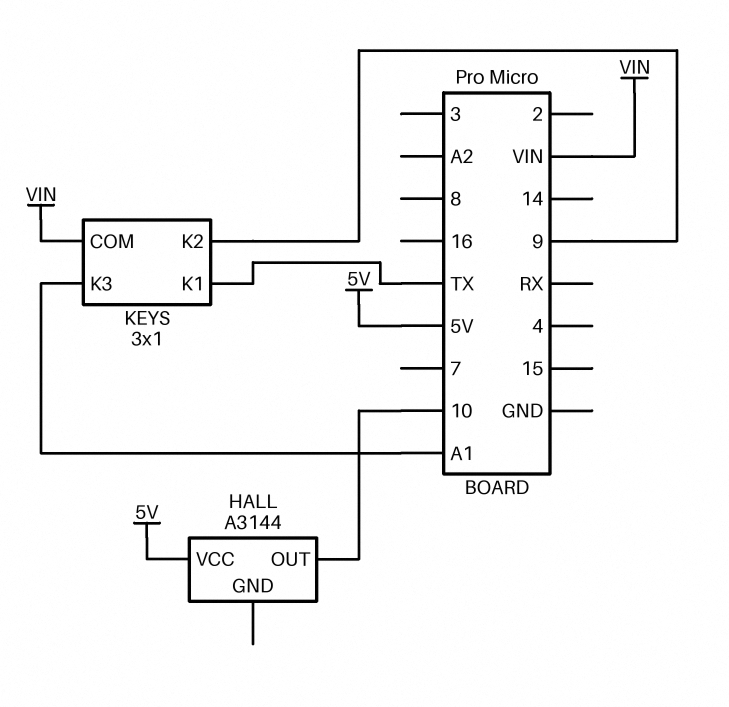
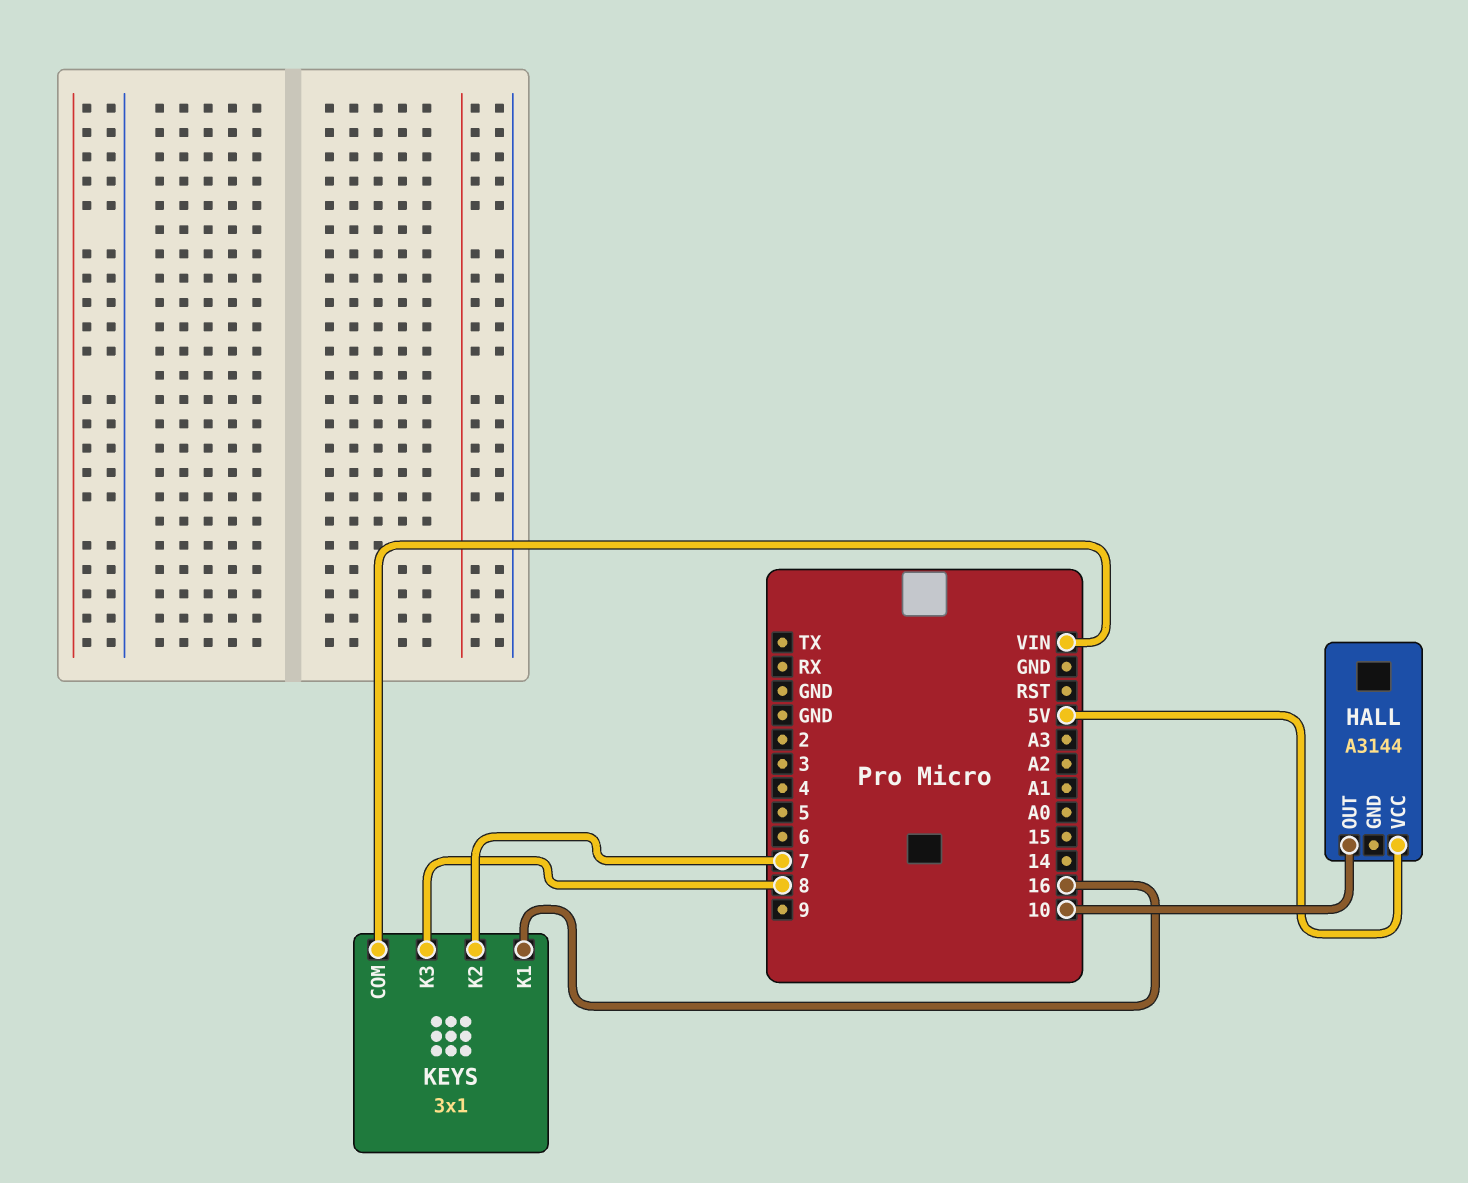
KEYS pin K1: TX -> 16
KEYS pin K2: 9 -> 7
KEYS pin K3: A1 -> 8

